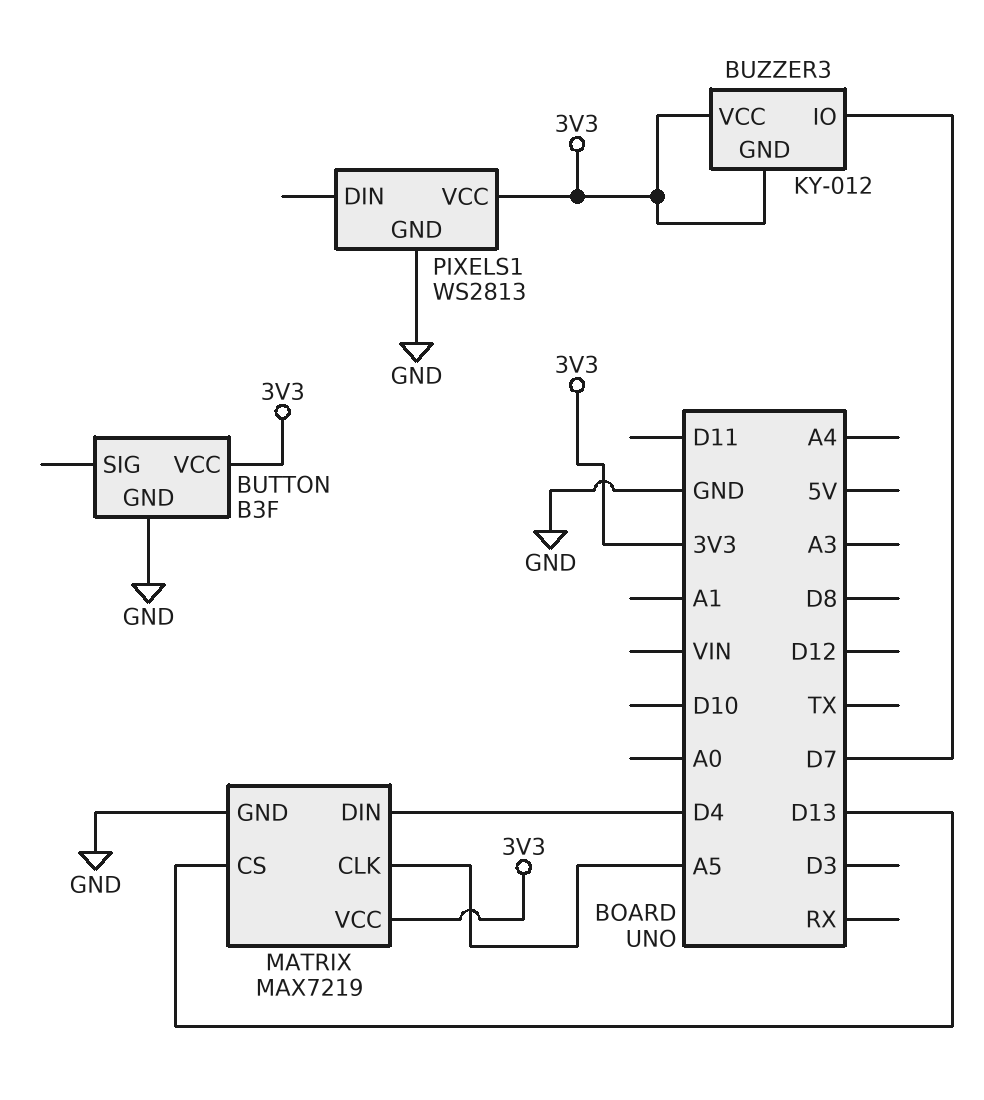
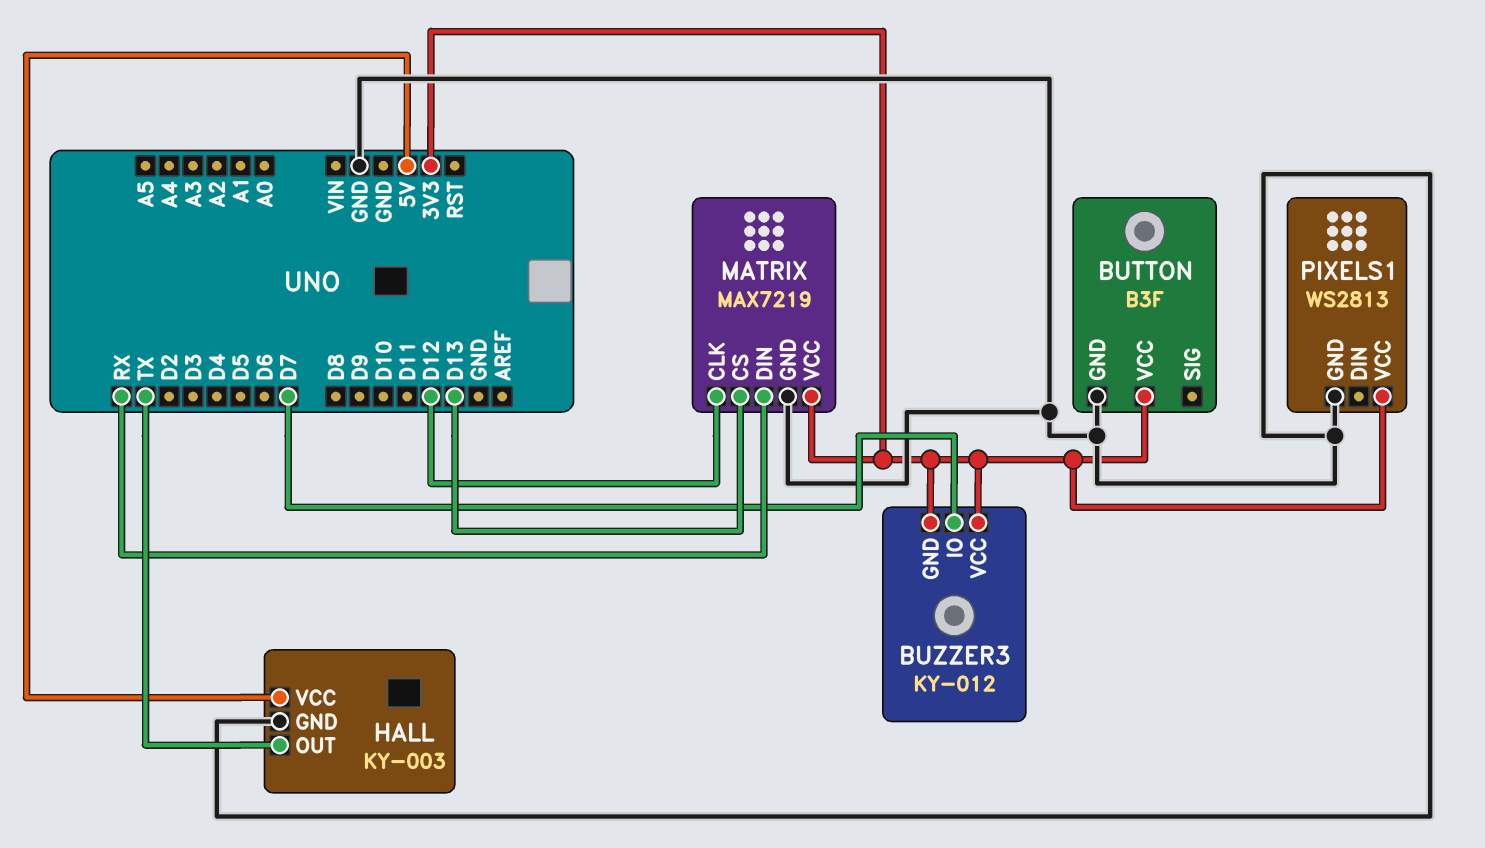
HALL: none -> KY-003
HALL pin GND: none -> GND
HALL pin OUT: none -> TX
HALL pin VCC: none -> 5V
MATRIX pin CLK: A5 -> D12
MATRIX pin DIN: D4 -> RX

